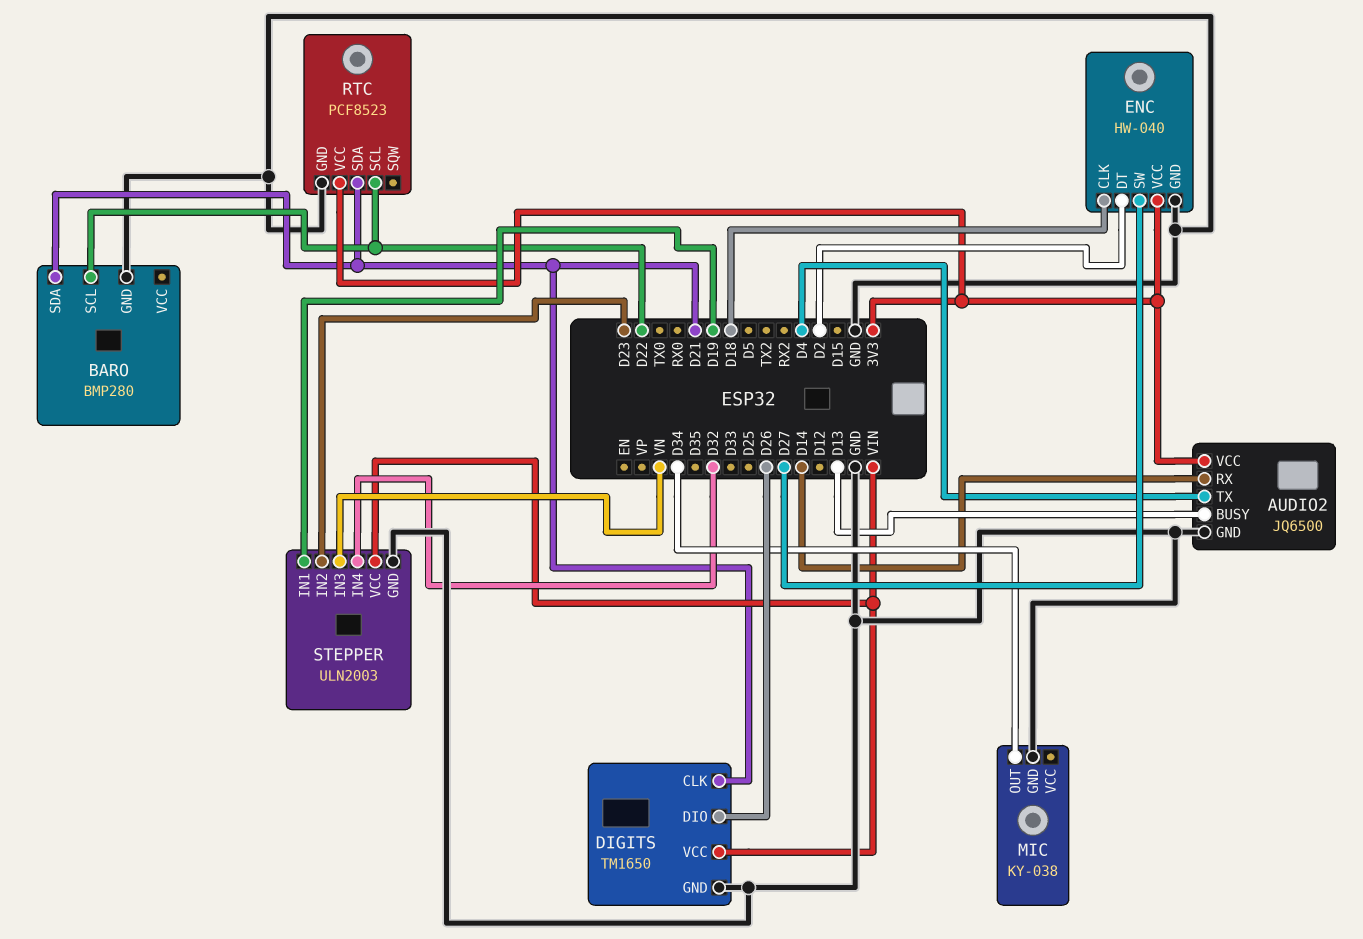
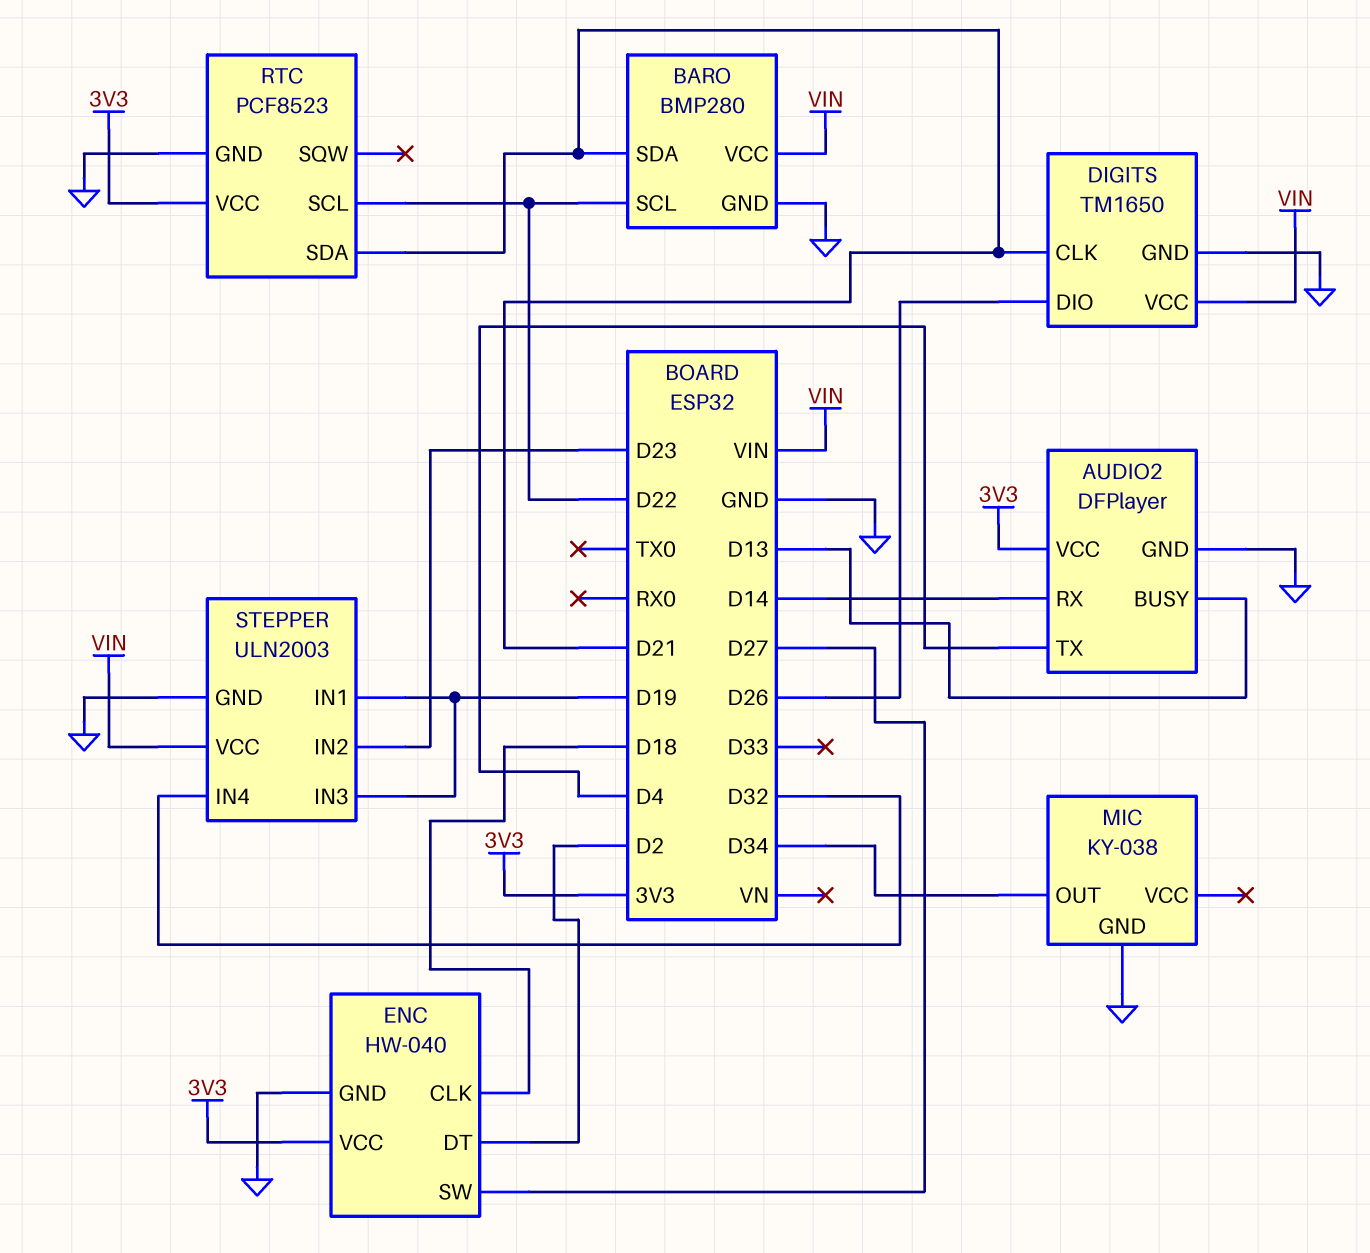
AUDIO2: JQ6500 -> DFPlayer
BARO pin VCC: none -> VIN
STEPPER pin IN3: VN -> D19

